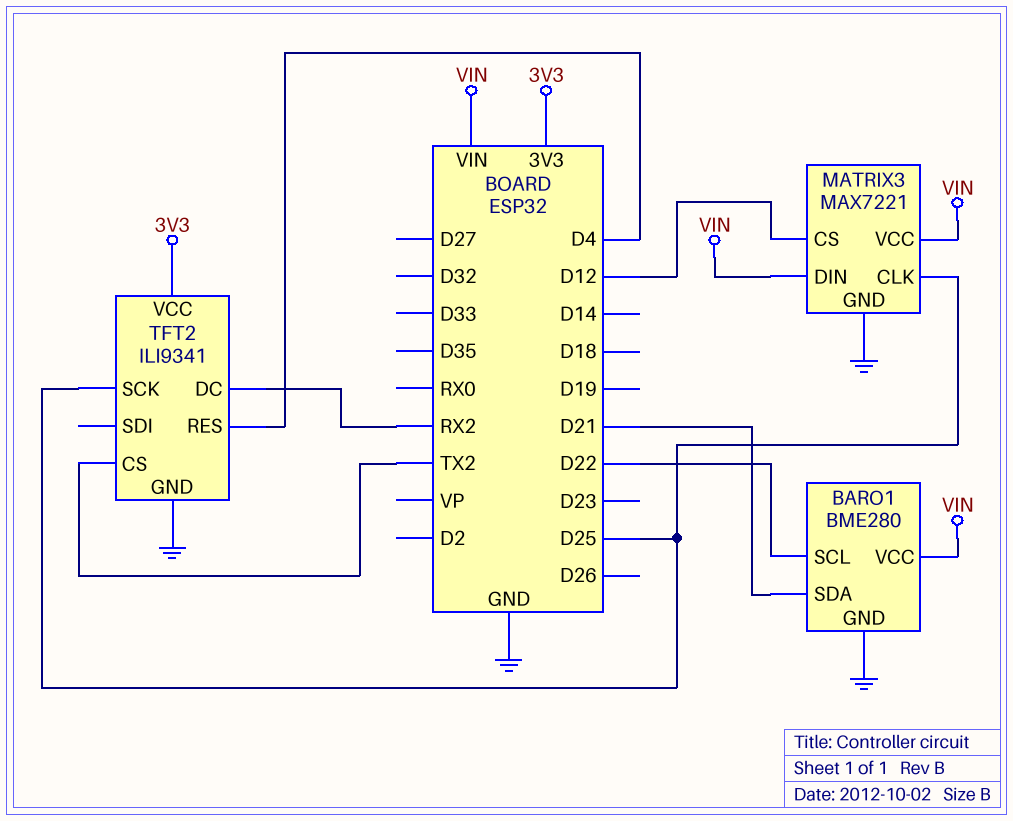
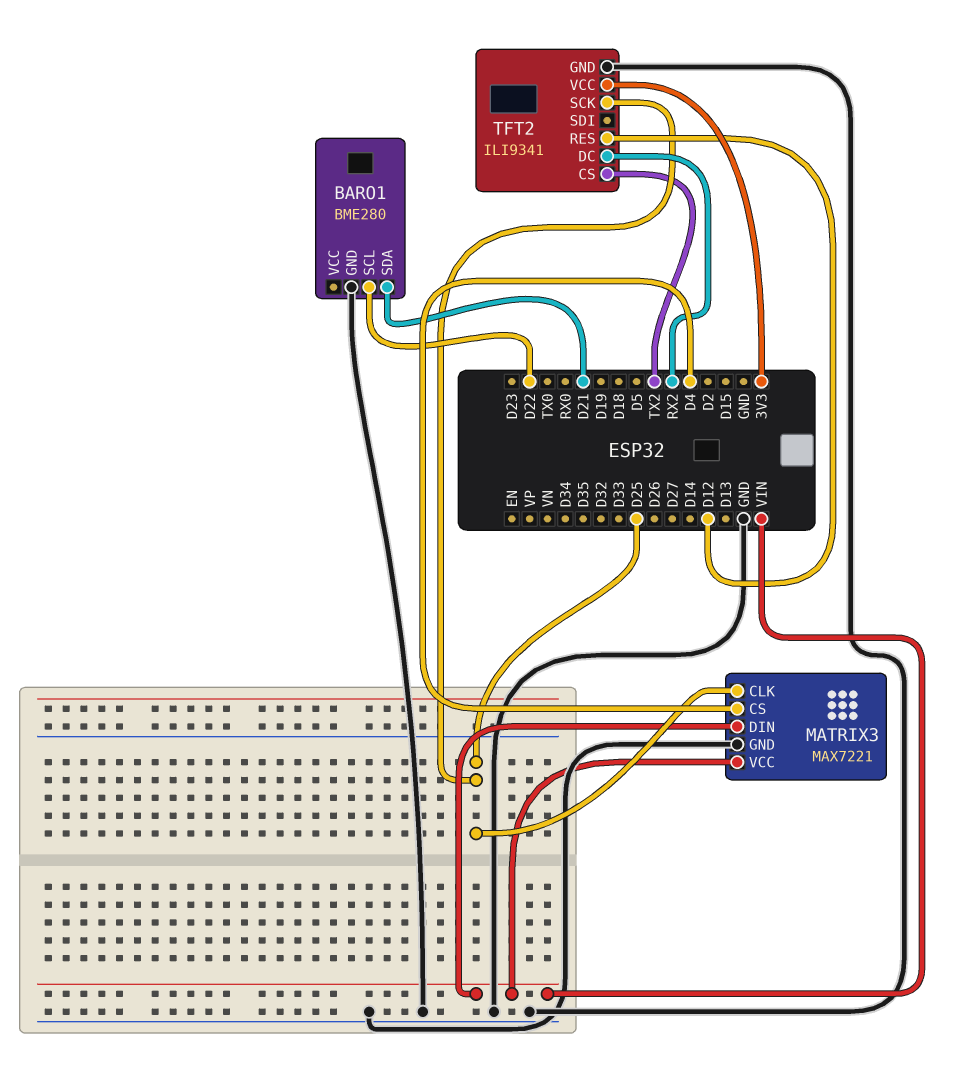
BARO1 pin VCC: VIN -> none
MATRIX3 pin CS: D12 -> D4
TFT2 pin RES: D4 -> D12

